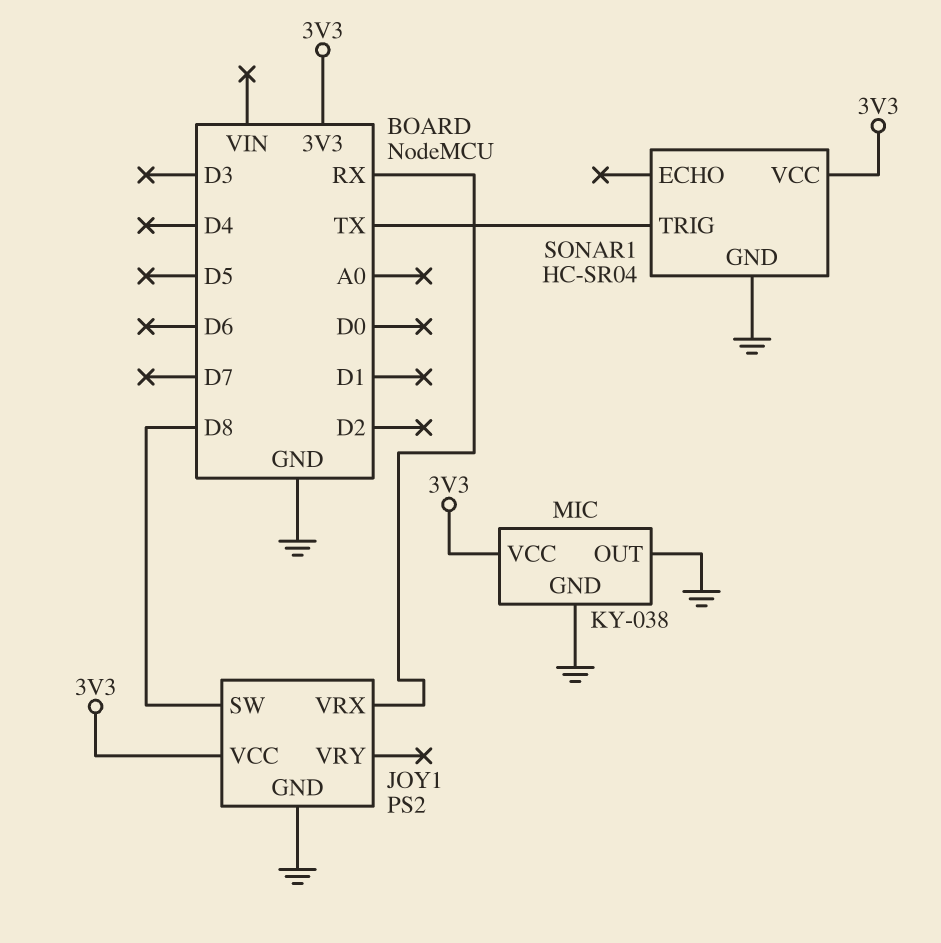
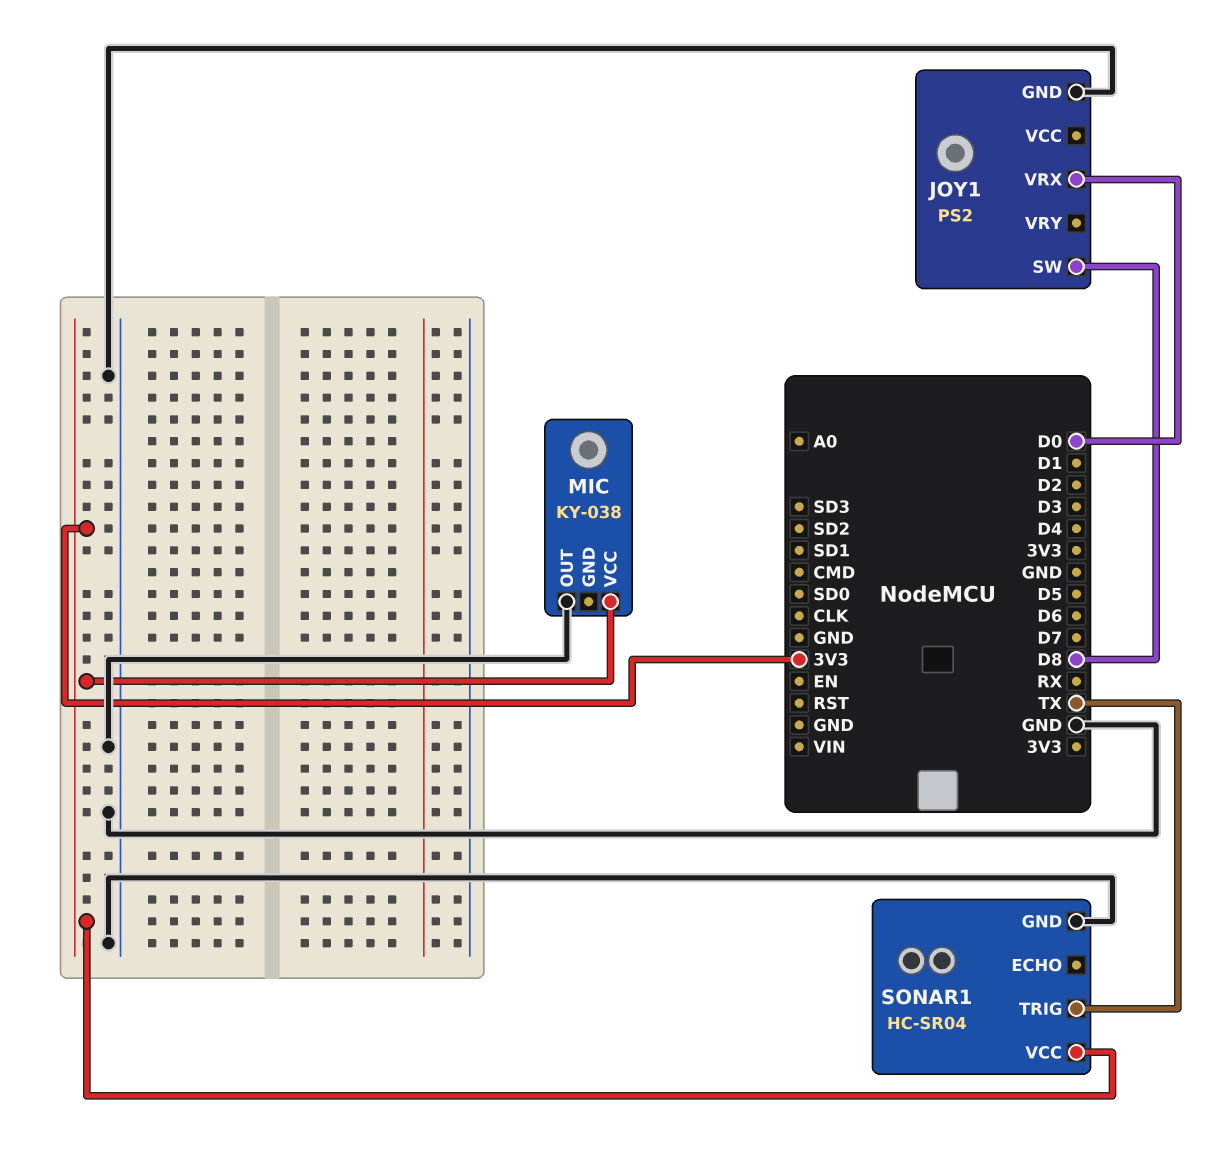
JOY1 pin VCC: 3V3 -> none
JOY1 pin VRX: RX -> D0
MIC pin GND: GND -> none

